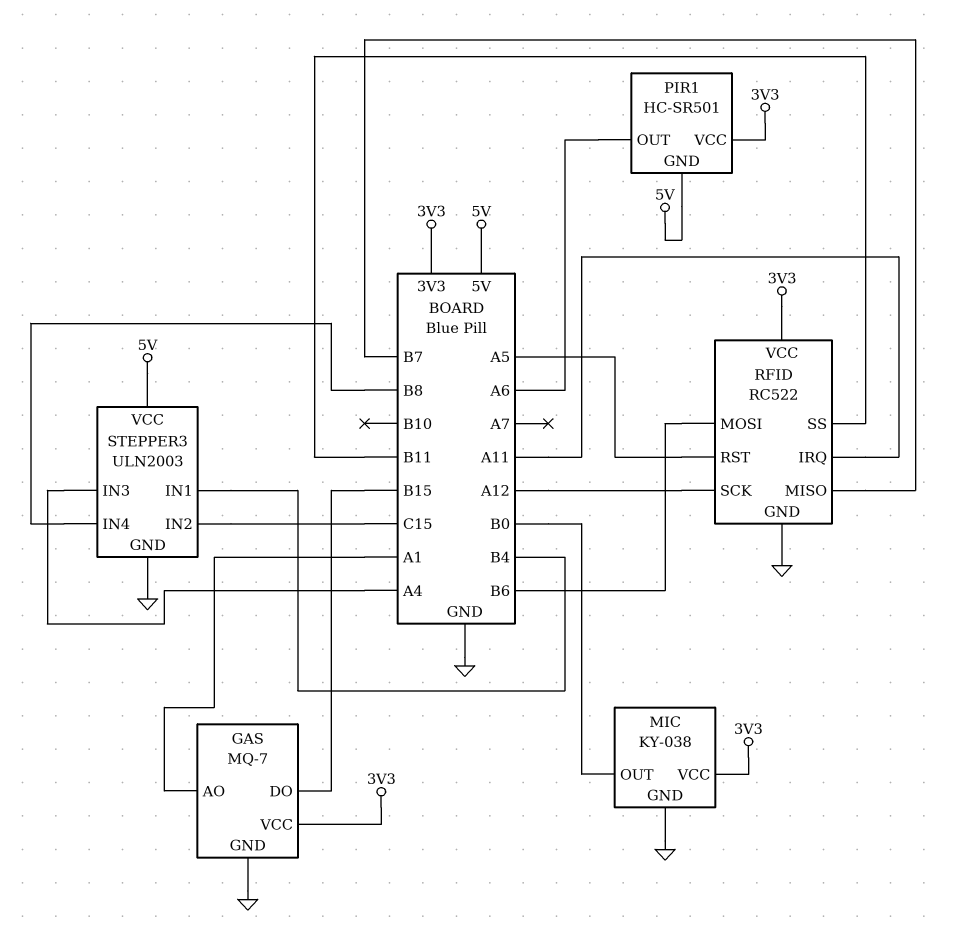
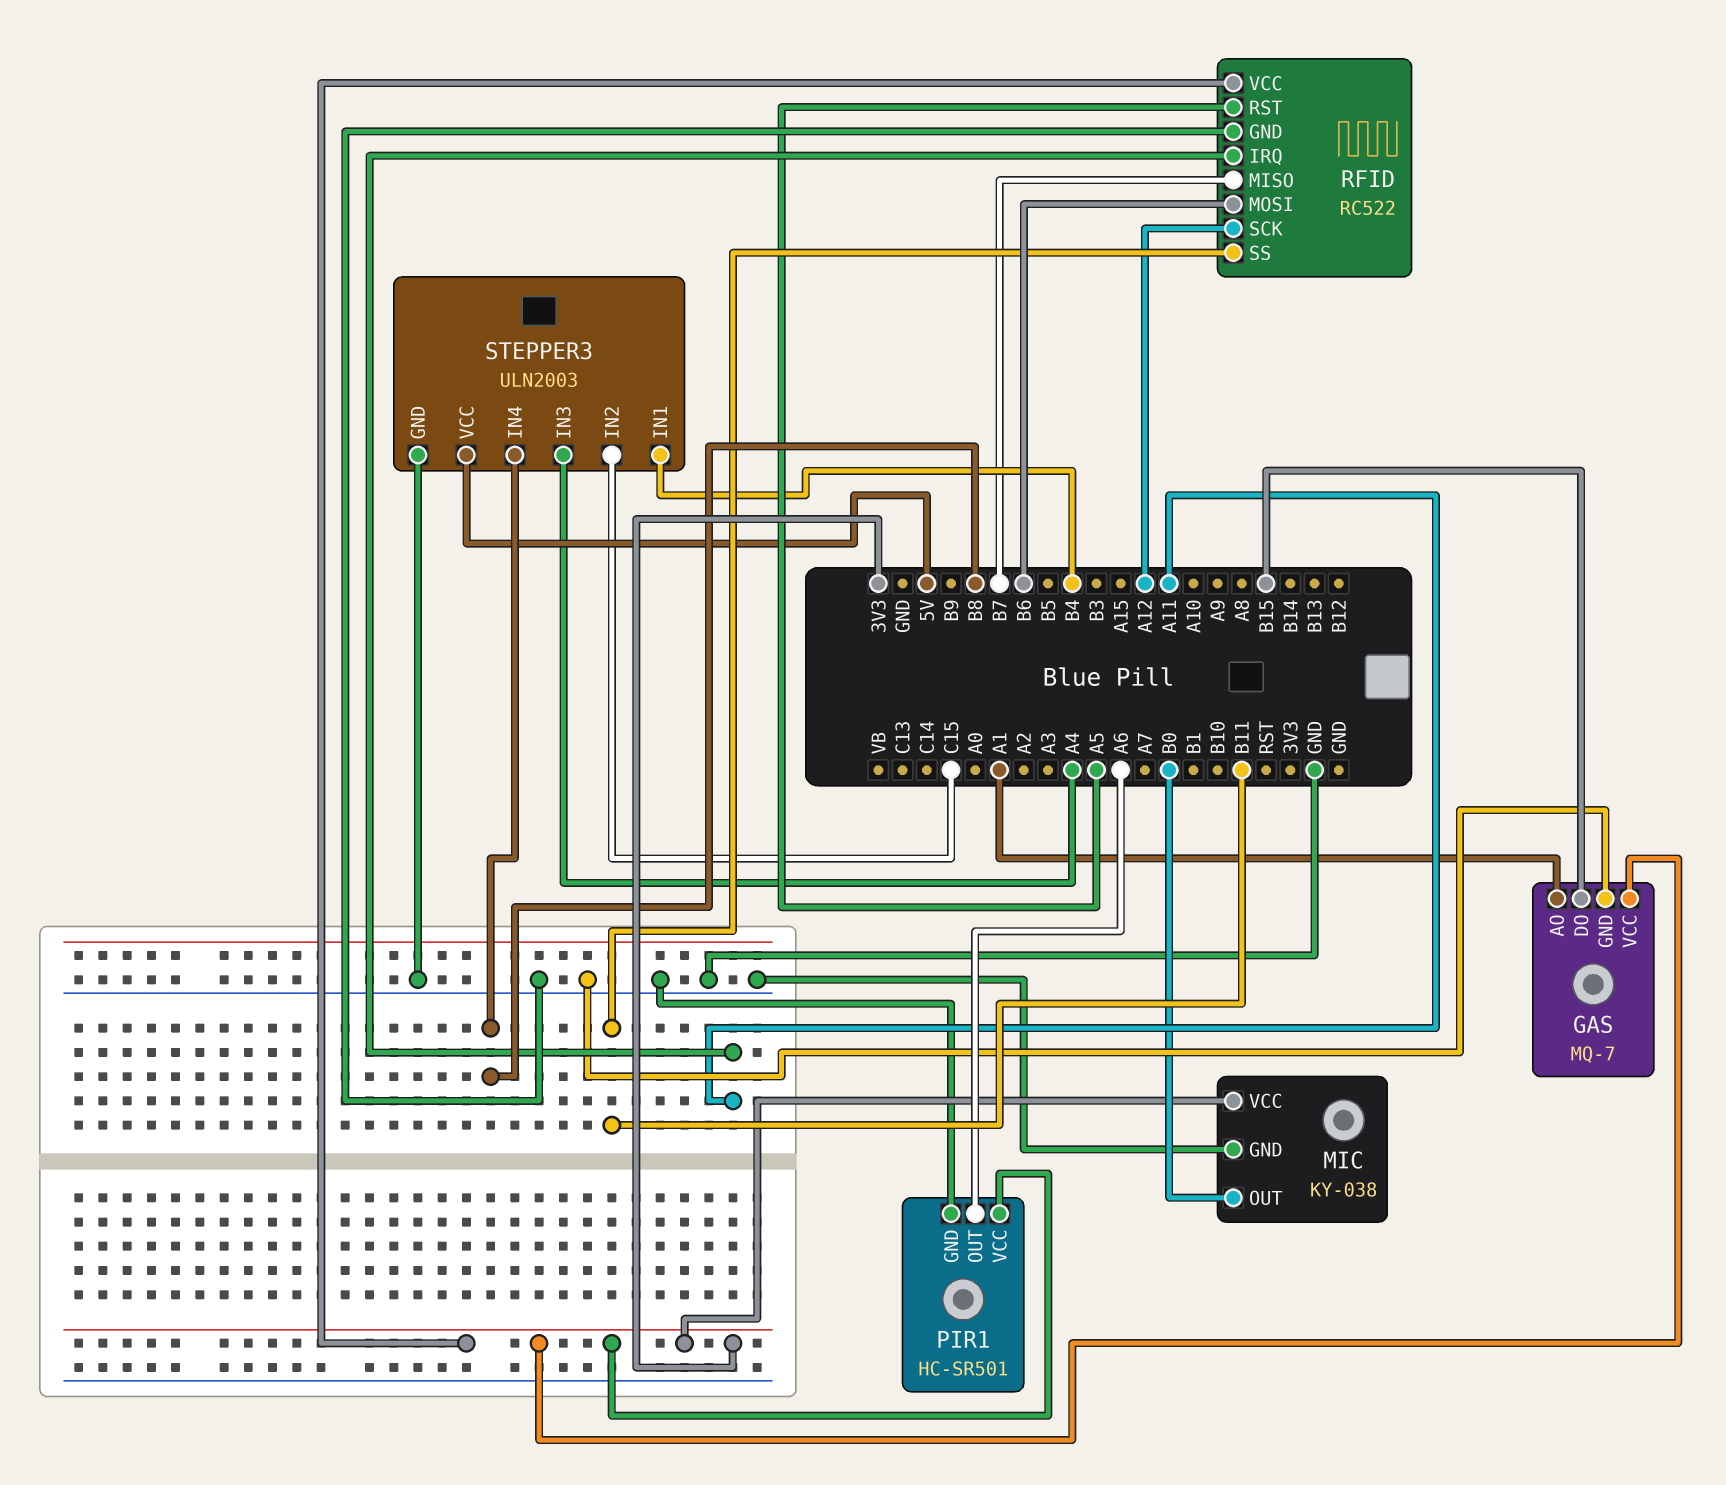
PIR1 pin GND: 5V -> GND

